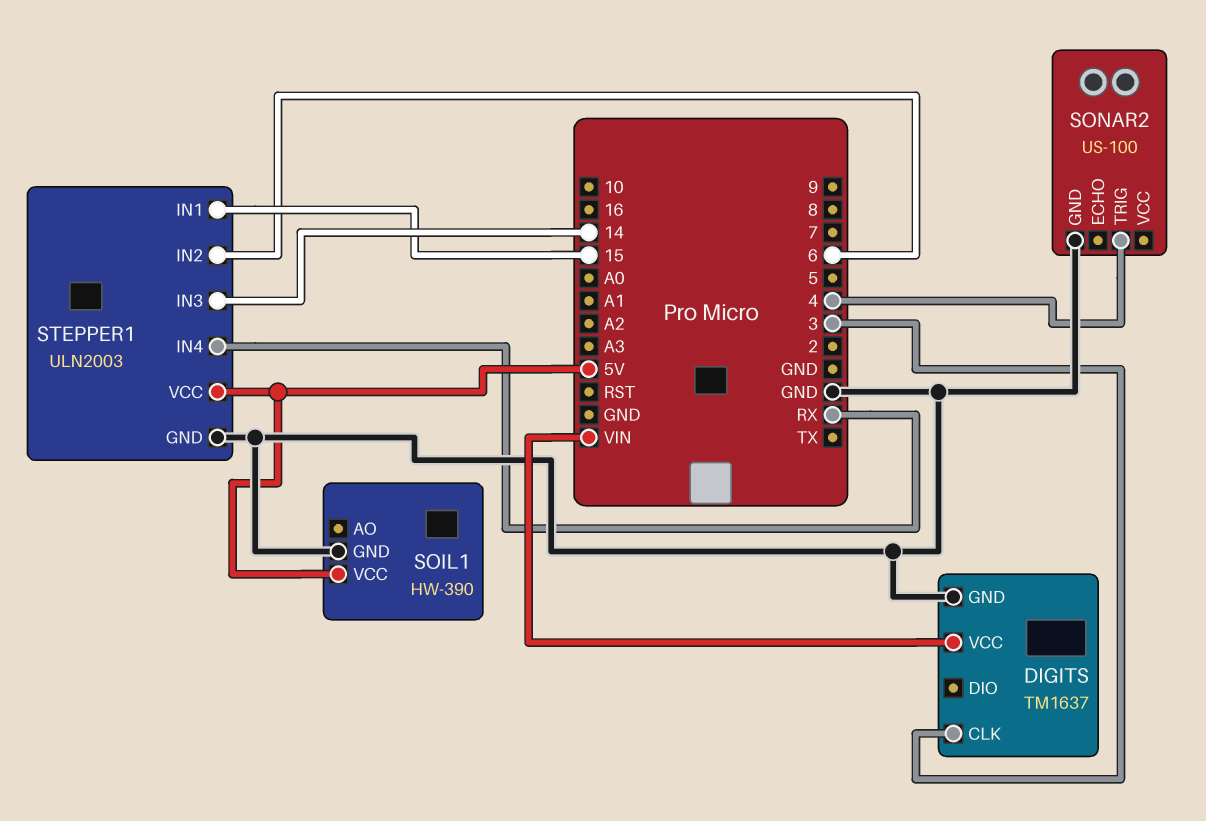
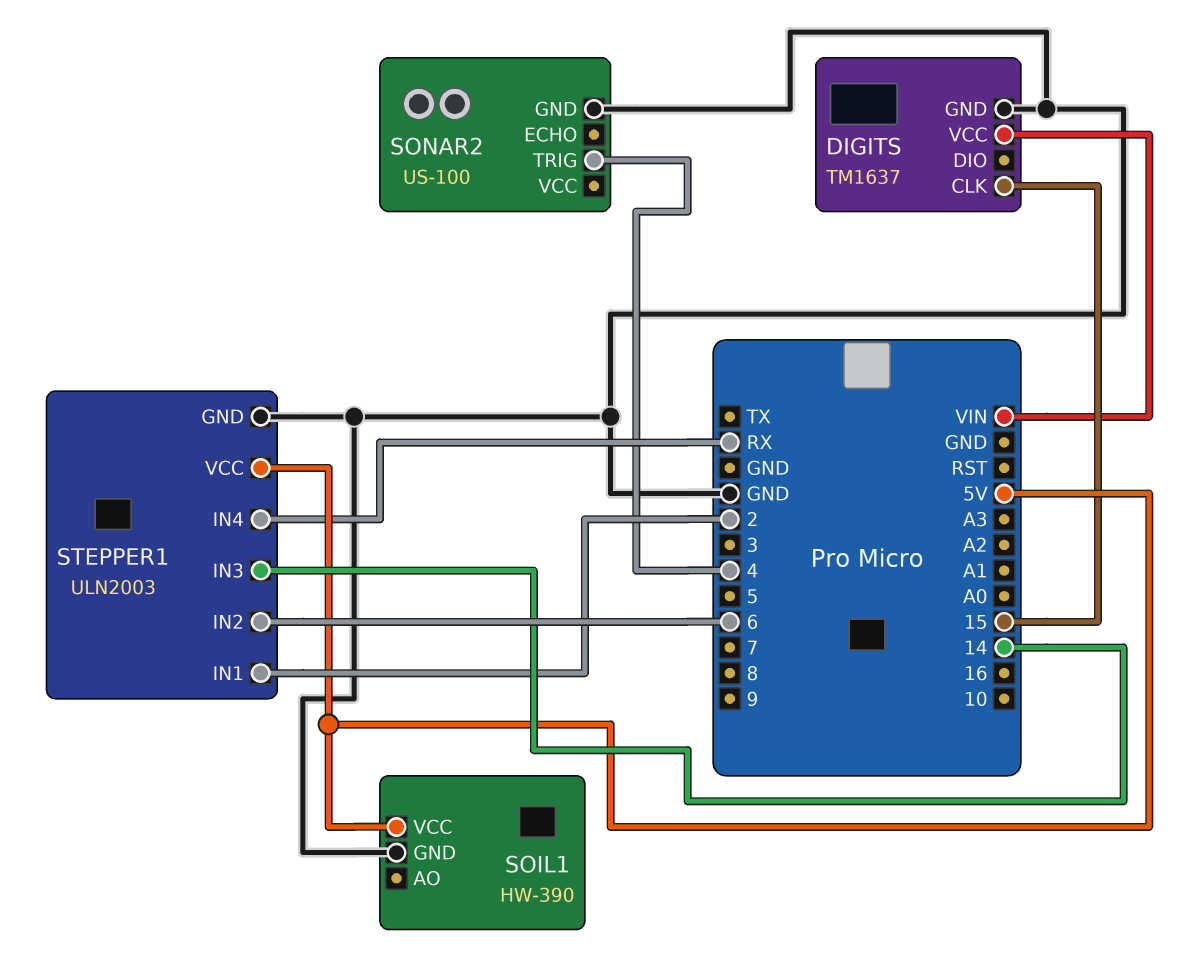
DIGITS pin CLK: 3 -> 15
STEPPER1 pin IN1: 15 -> 2

